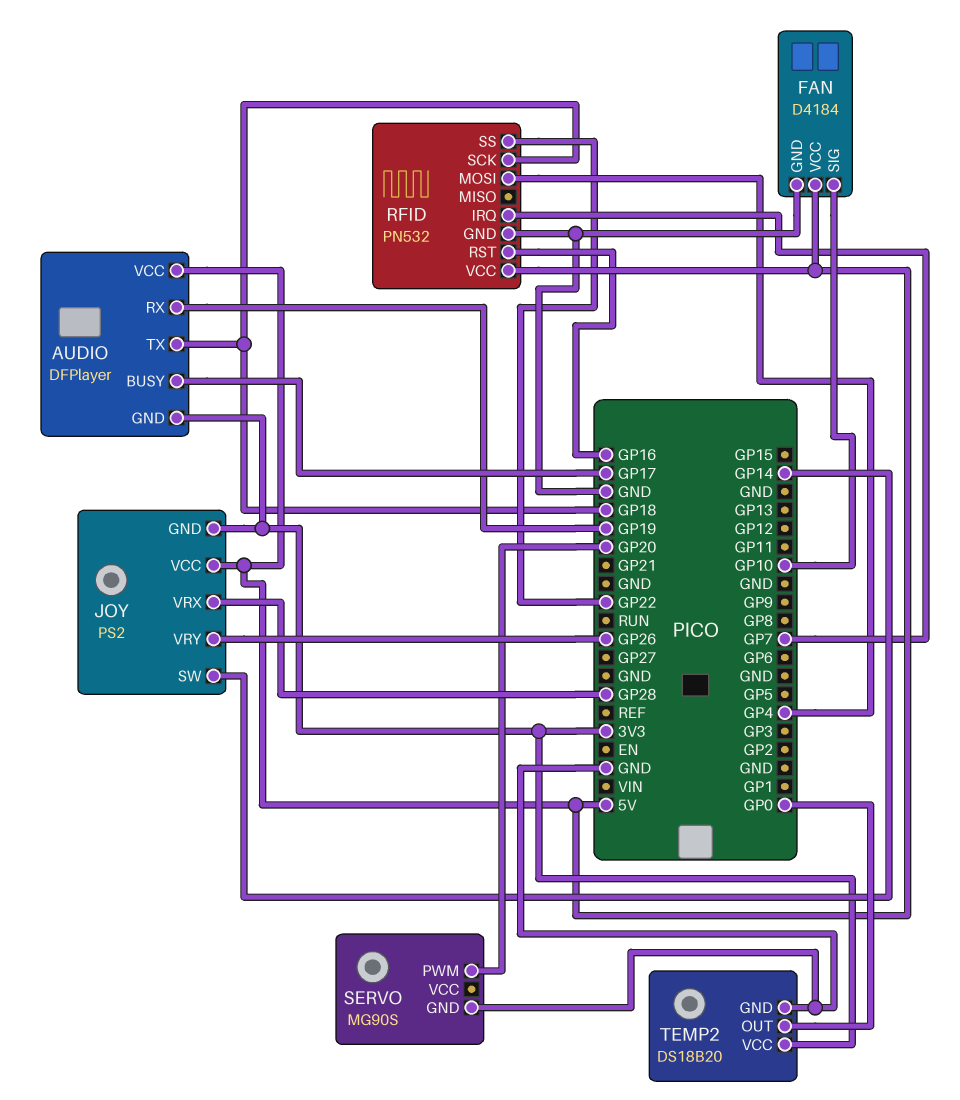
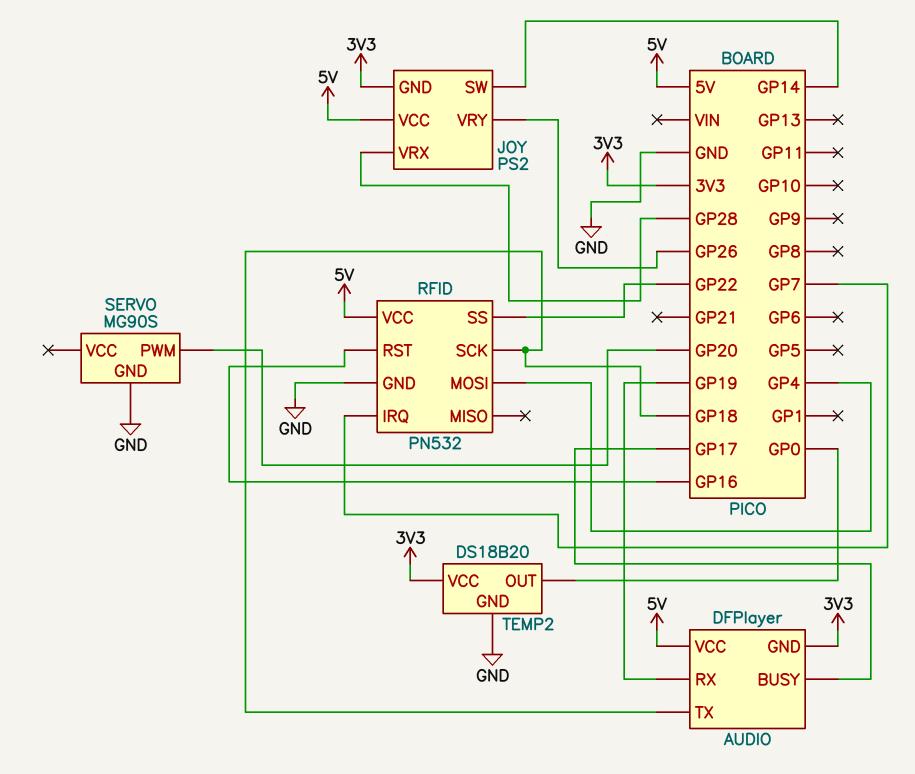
FAN: D4184 -> none
FAN pin GND: GND -> none
FAN pin SIG: GP10 -> none
FAN pin VCC: 5V -> none

